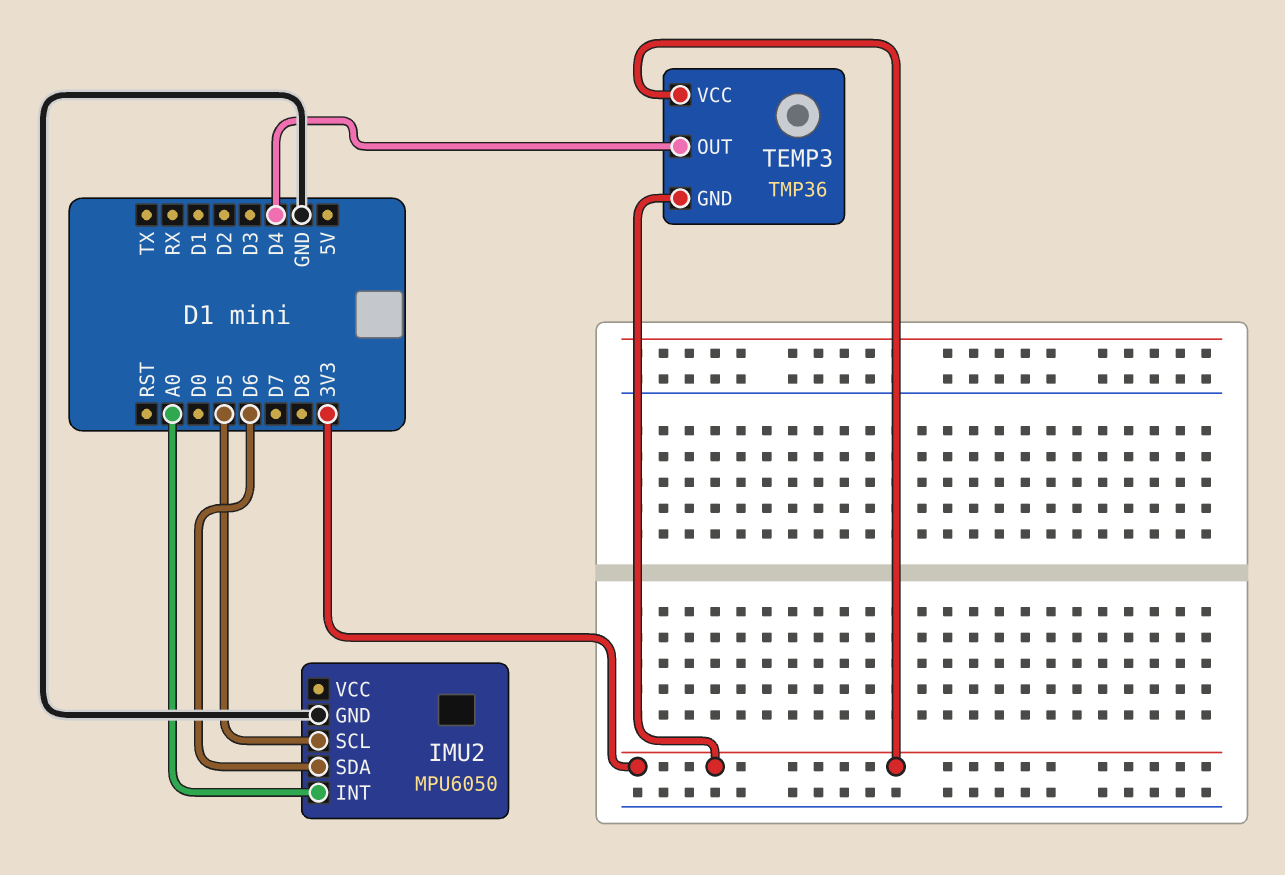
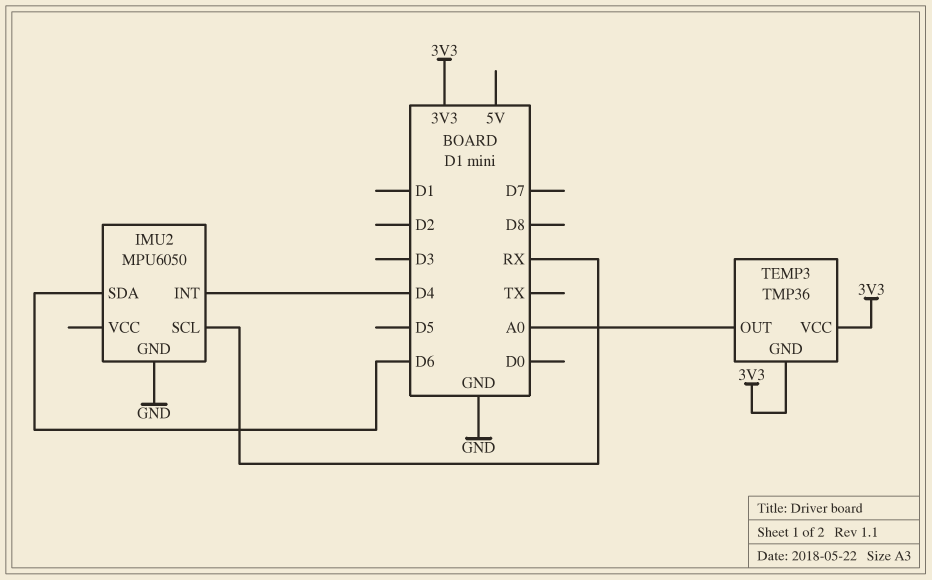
IMU2 pin INT: A0 -> D4
IMU2 pin SCL: D5 -> RX
TEMP3 pin OUT: D4 -> A0

